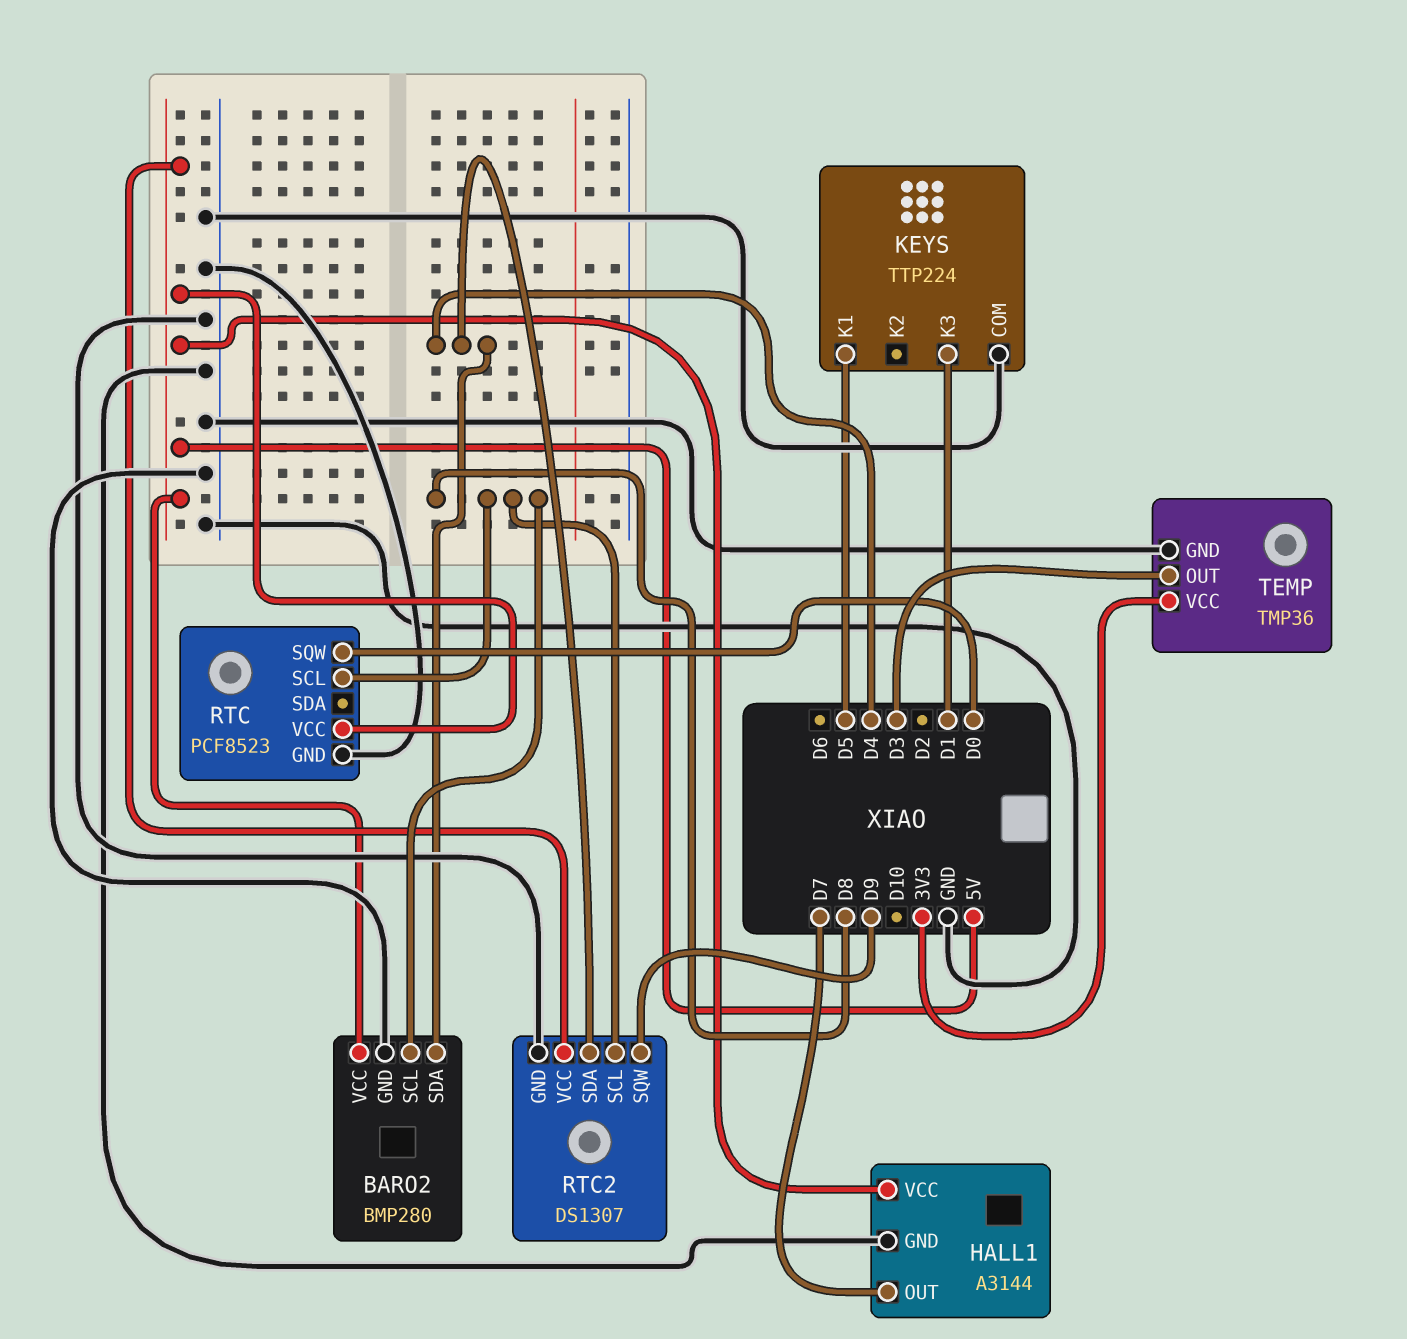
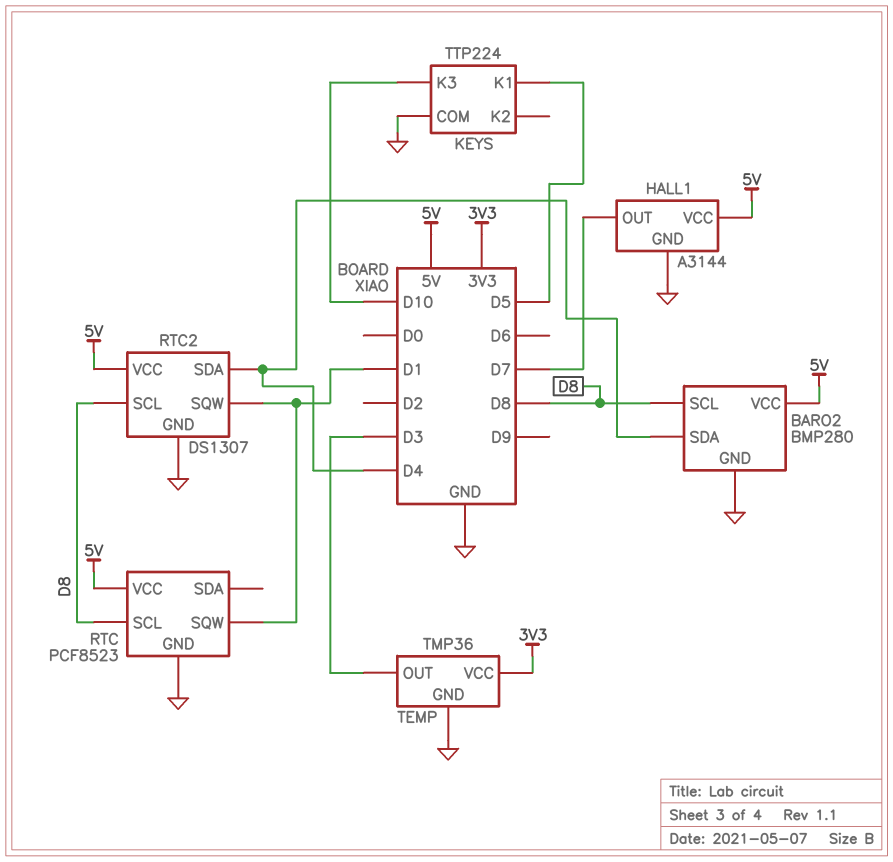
KEYS pin K3: D1 -> D10
RTC pin SQW: D0 -> D1
RTC2 pin SQW: D9 -> D1

